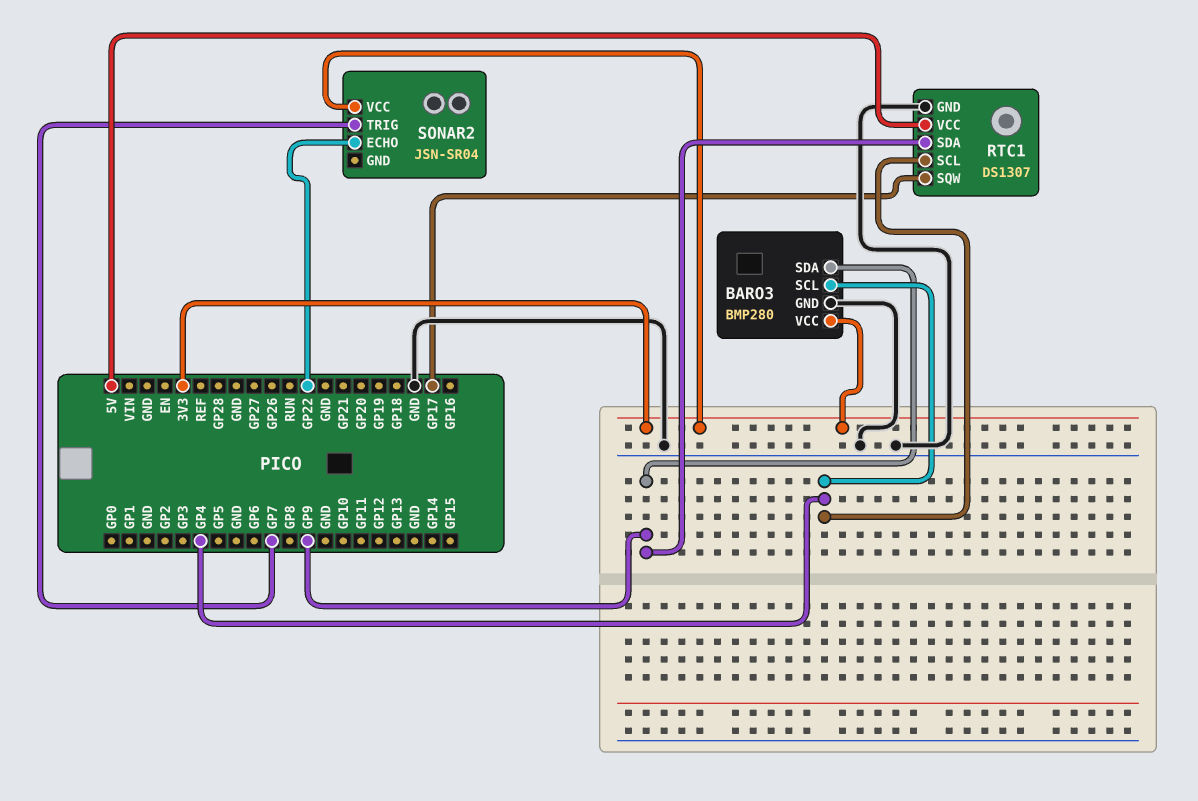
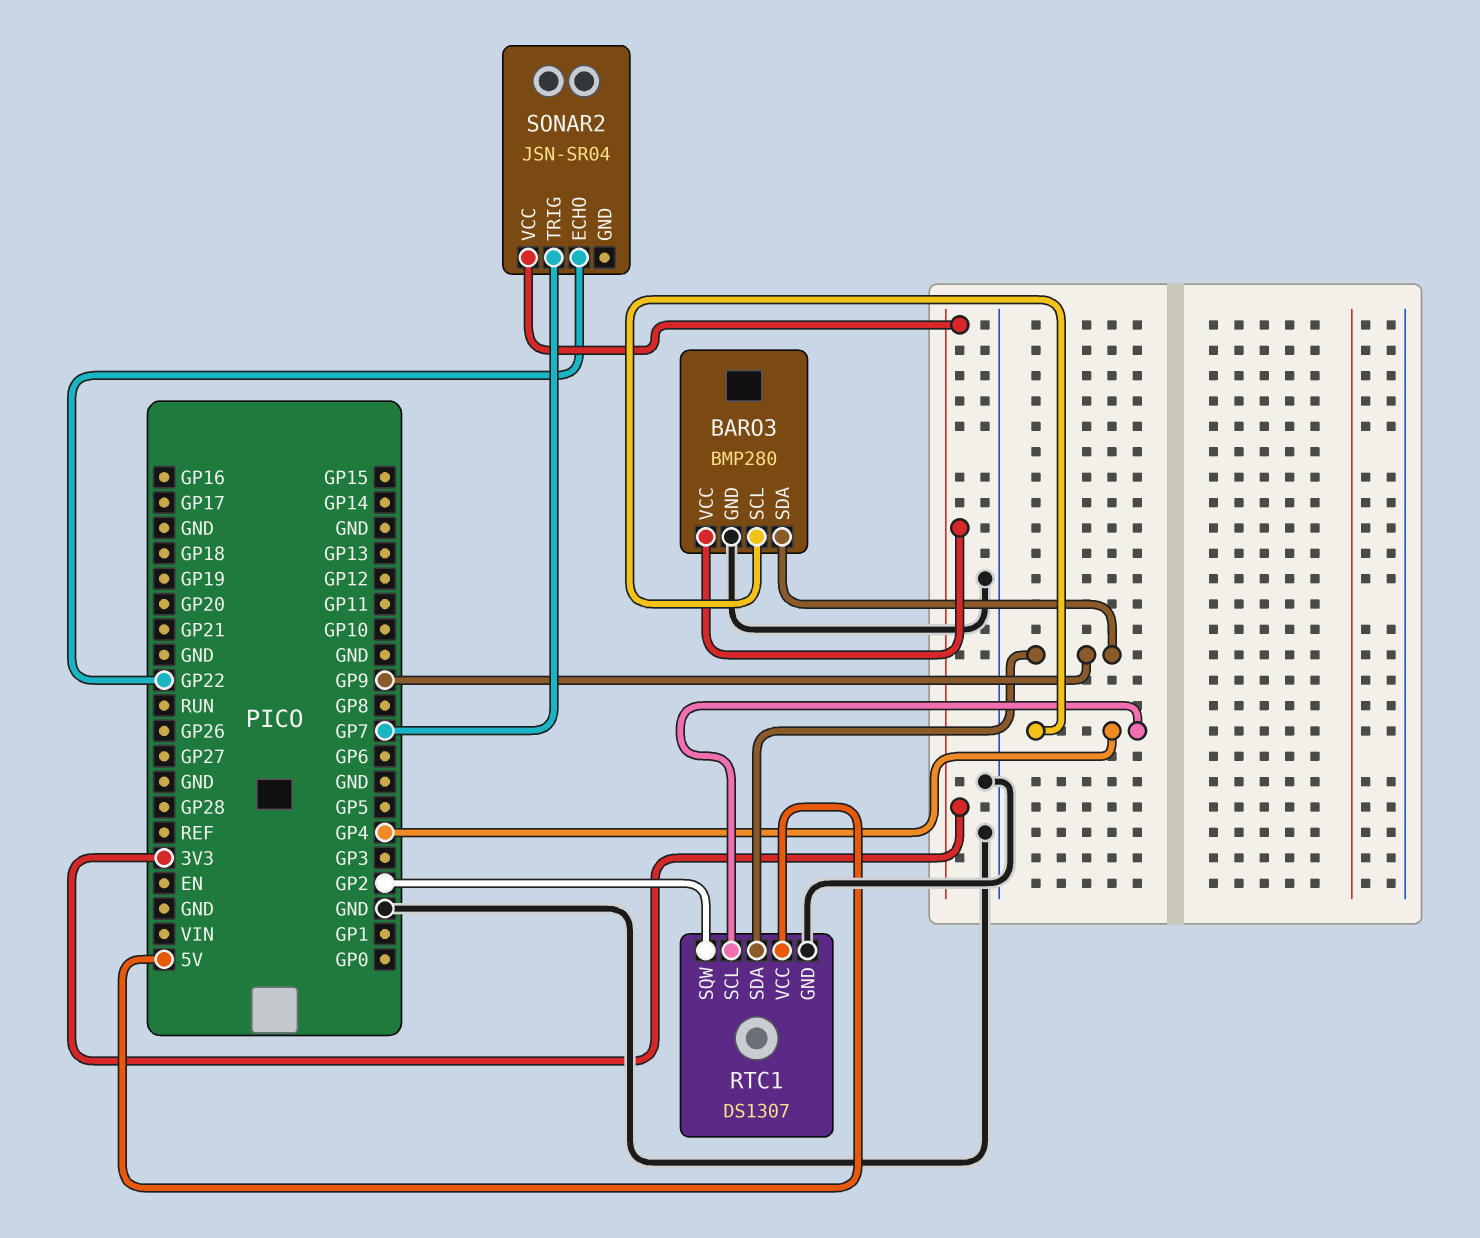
RTC1 pin SQW: GP17 -> GP2

